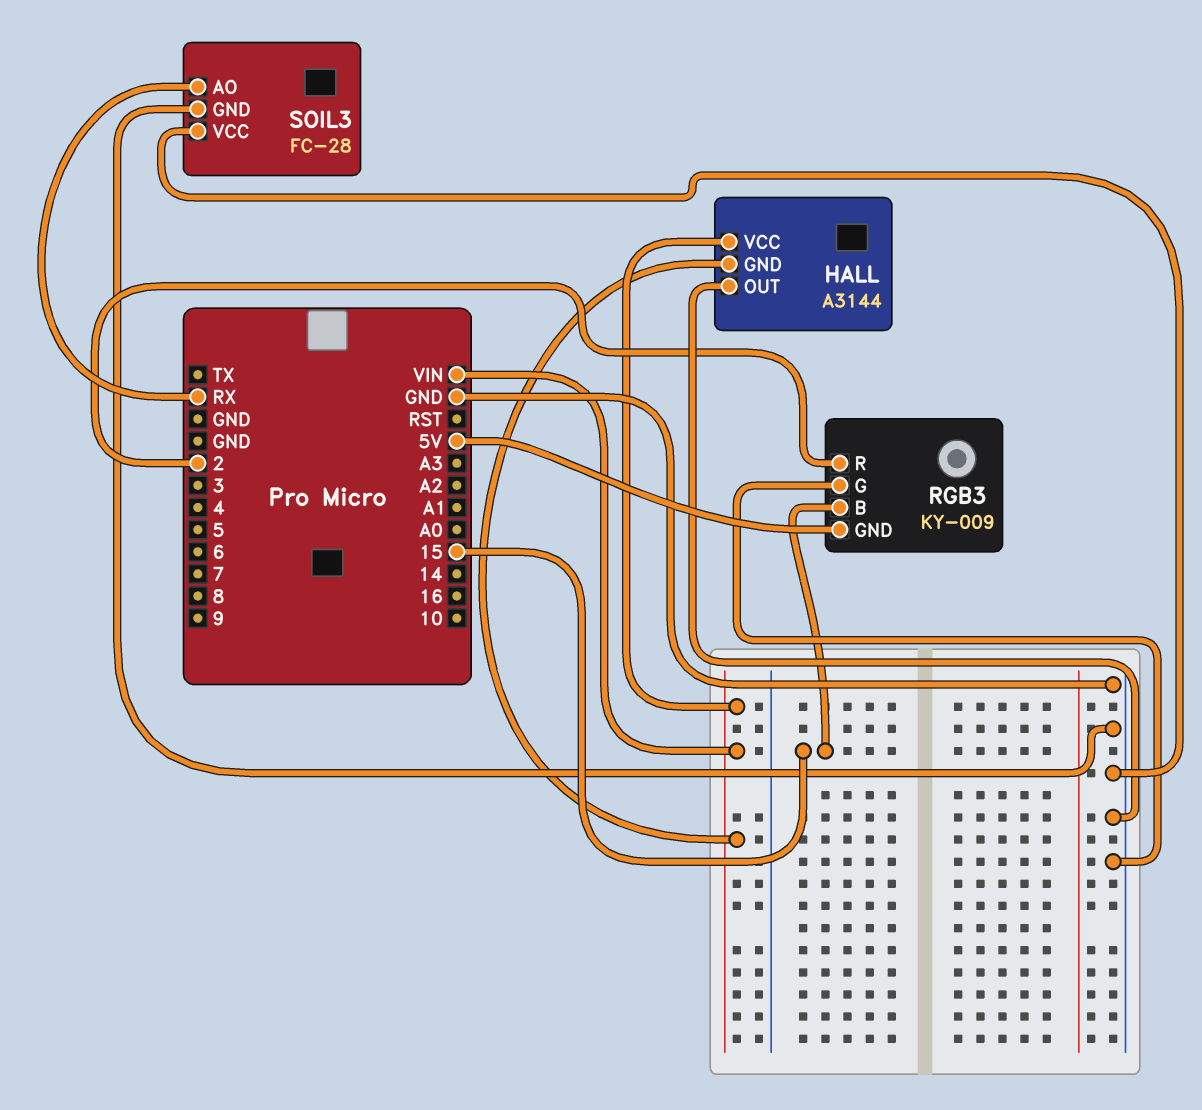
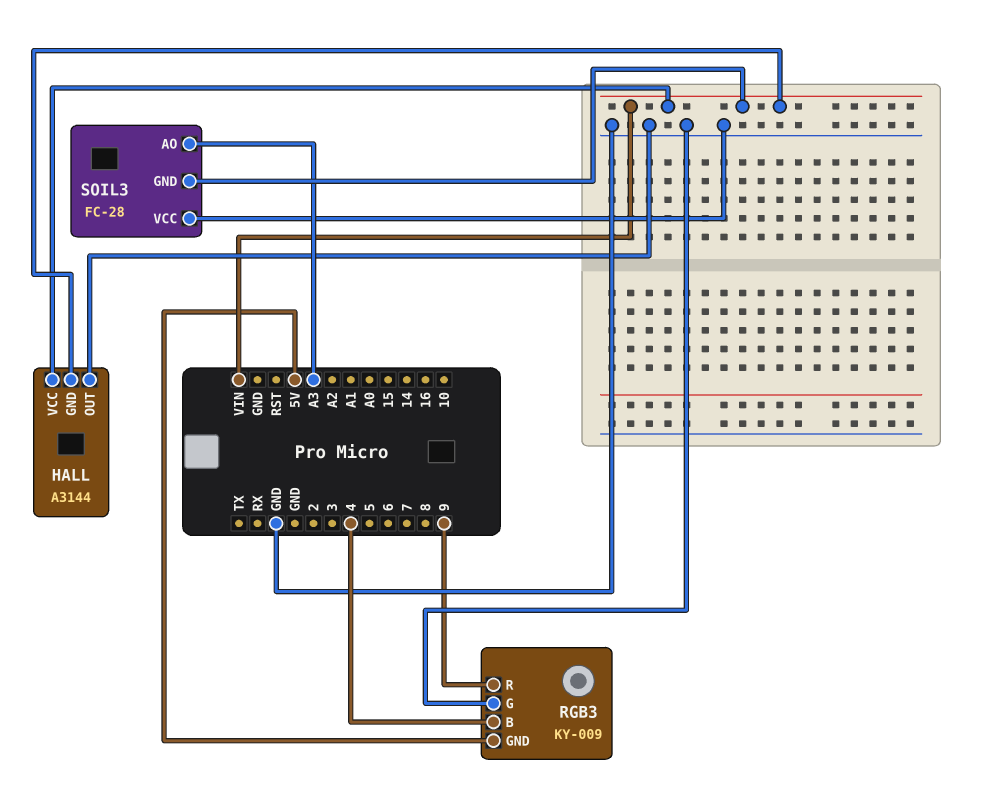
RGB3 pin B: 15 -> 4
RGB3 pin R: 2 -> 9
SOIL3 pin AO: RX -> A3
SOIL3 pin GND: GND -> VIN

